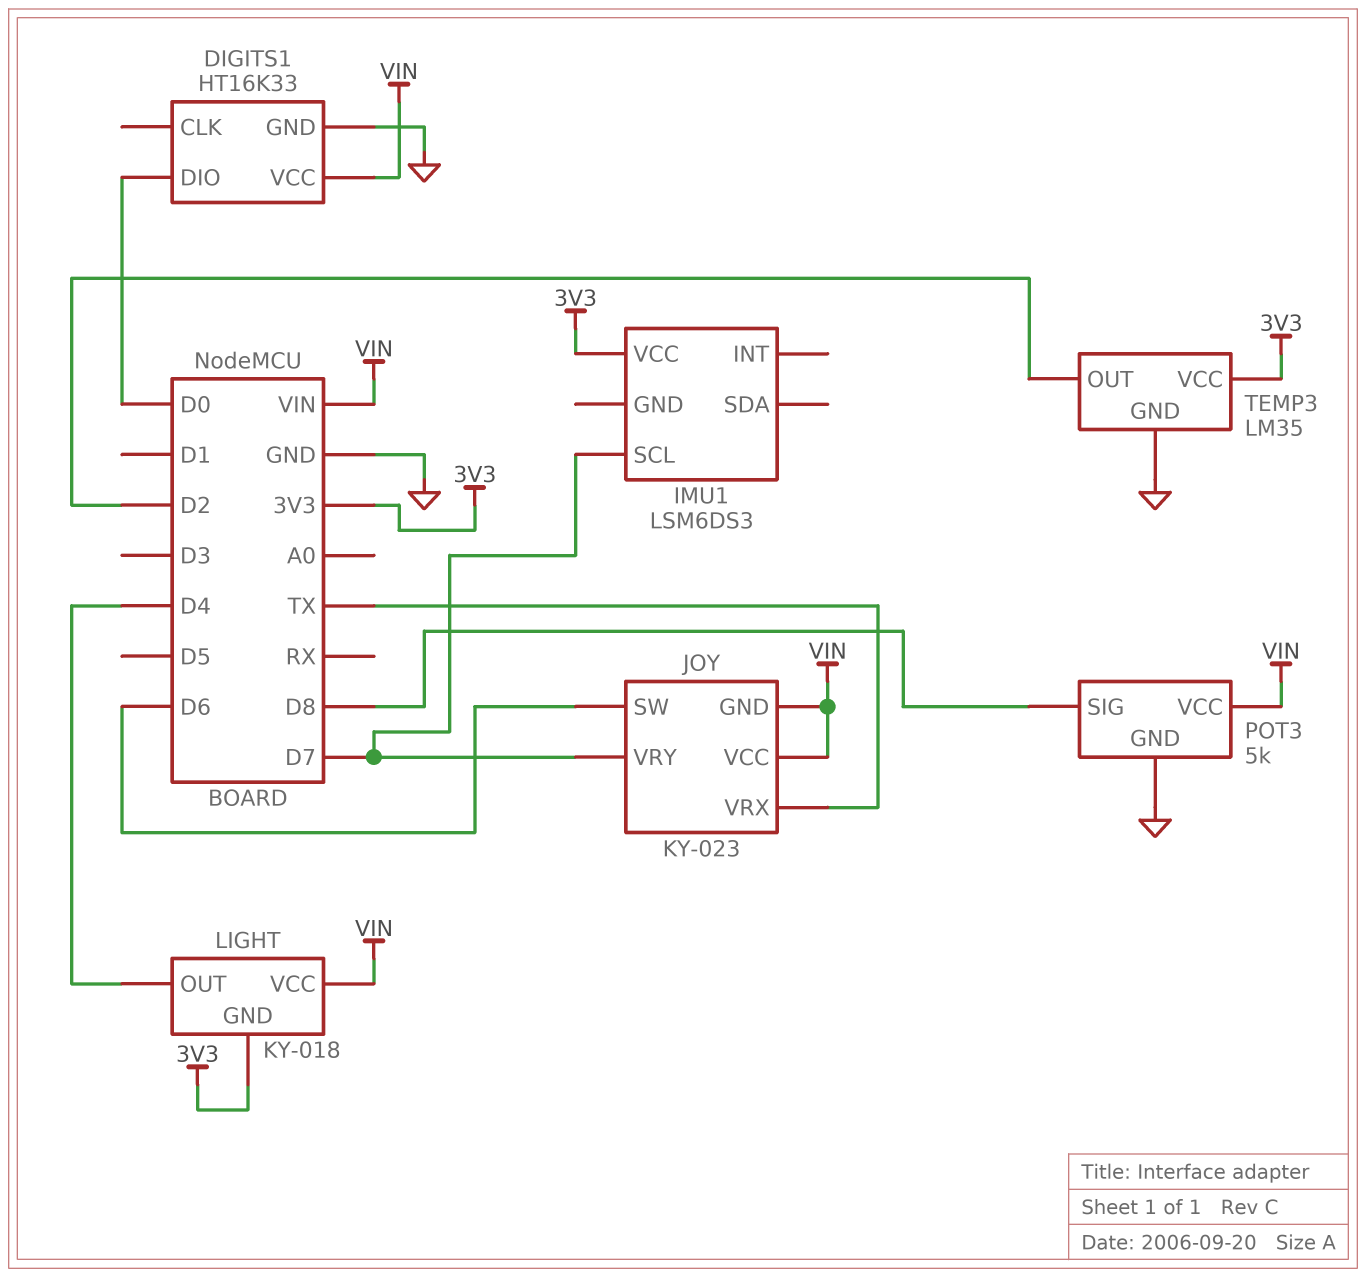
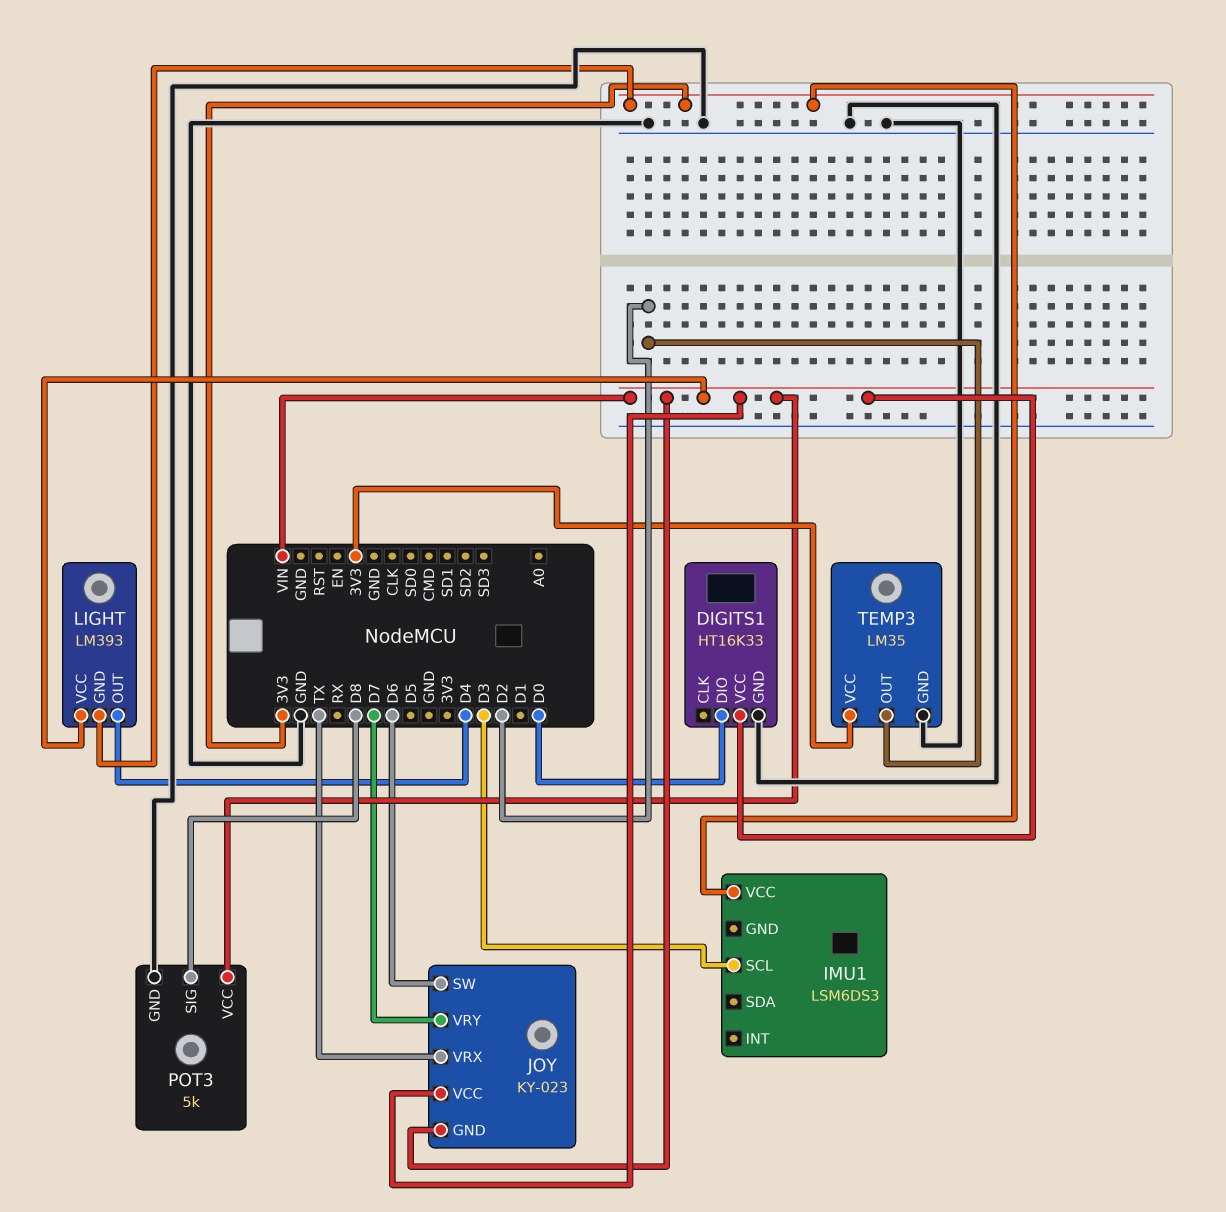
IMU1 pin SCL: D7 -> D3
LIGHT: KY-018 -> LM393

